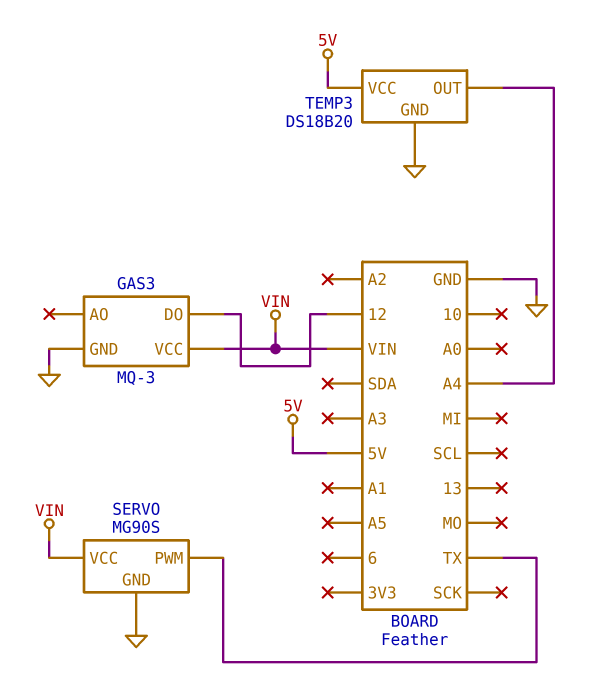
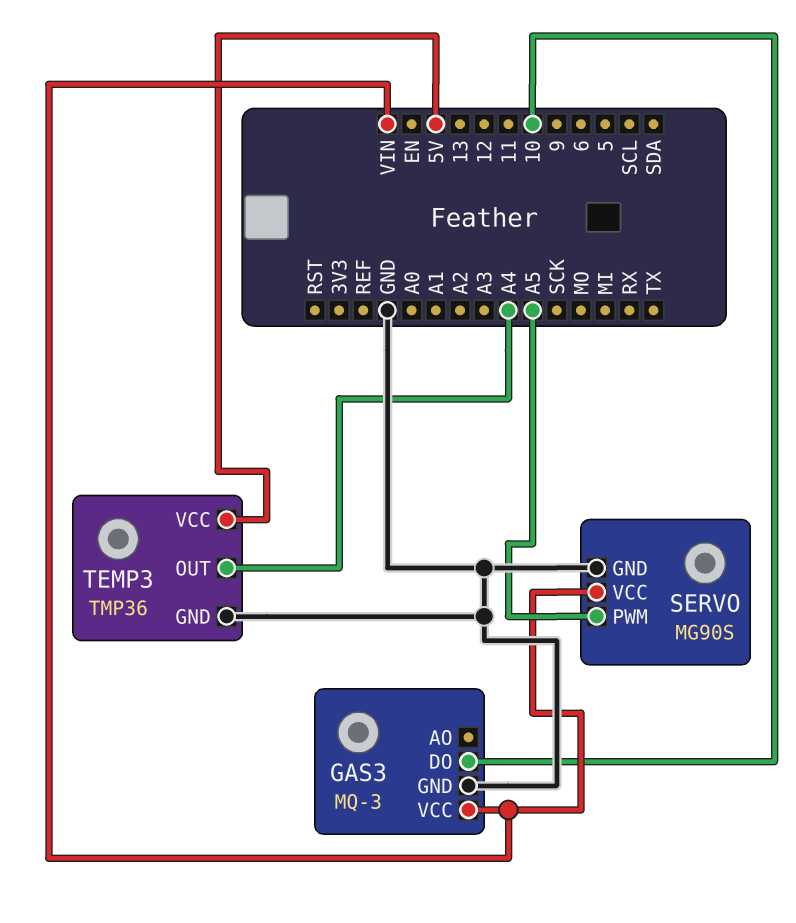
GAS3 pin DO: 12 -> 10
SERVO pin PWM: TX -> A5
TEMP3: DS18B20 -> TMP36

